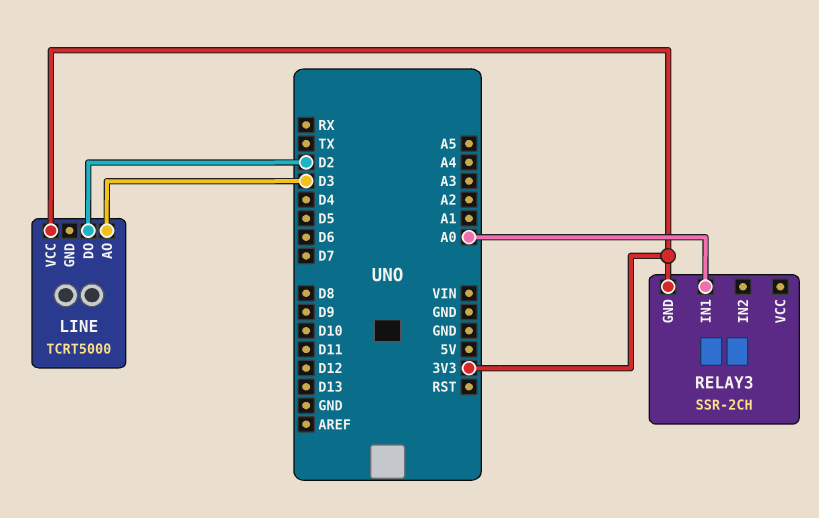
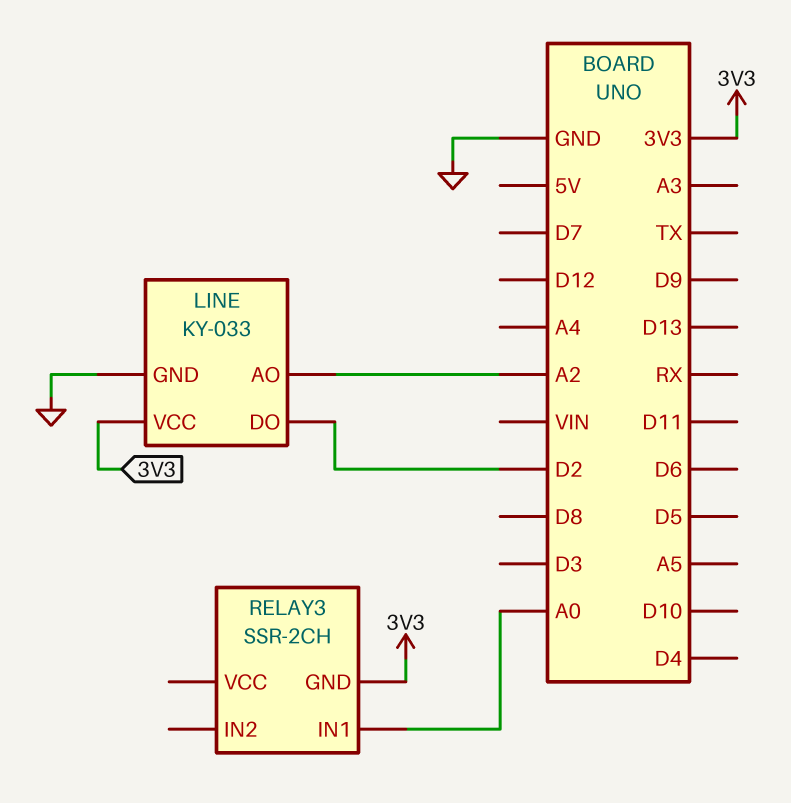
LINE: TCRT5000 -> KY-033
LINE pin AO: D3 -> A2
LINE pin GND: none -> GND

